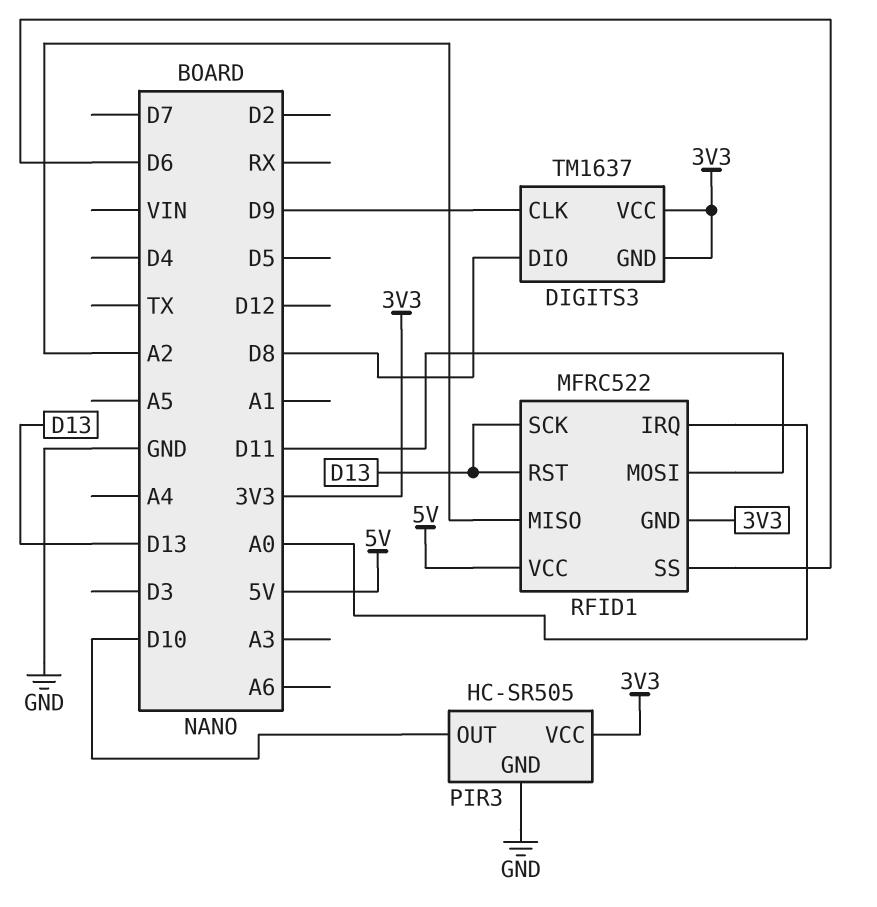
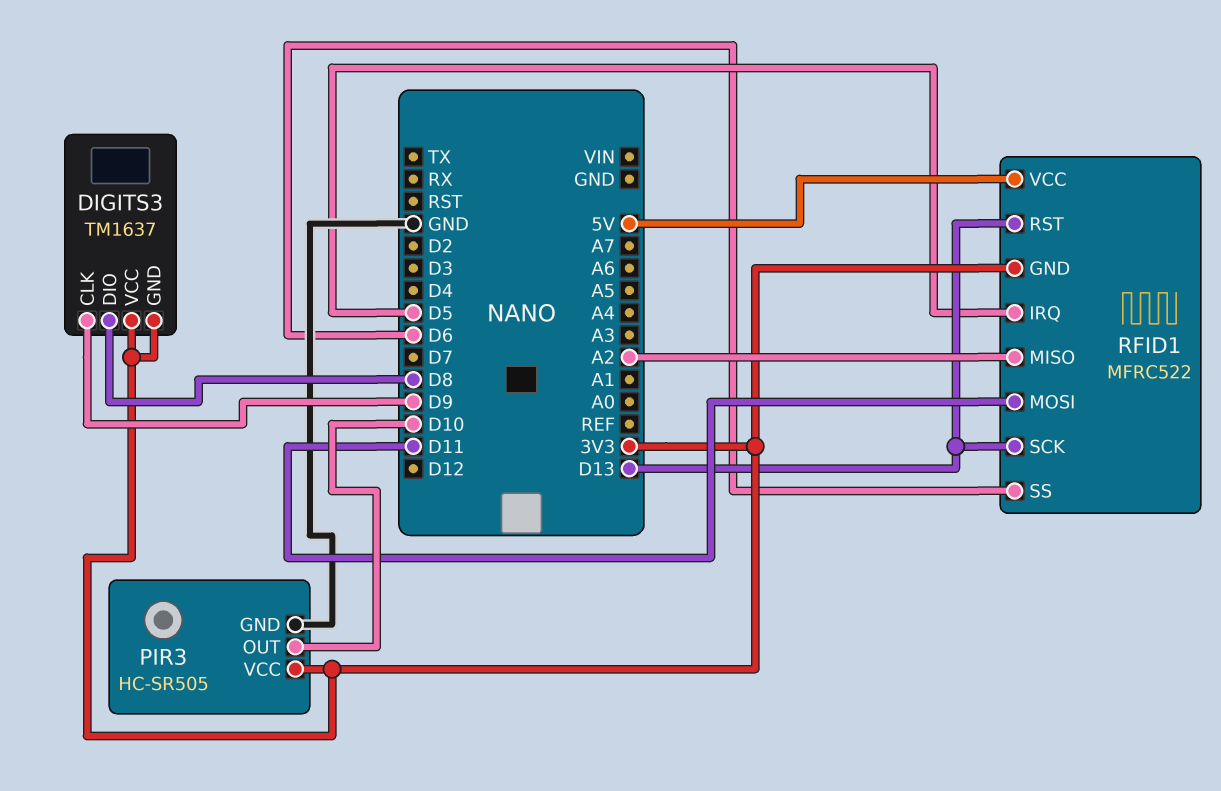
RFID1 pin IRQ: A0 -> D5

